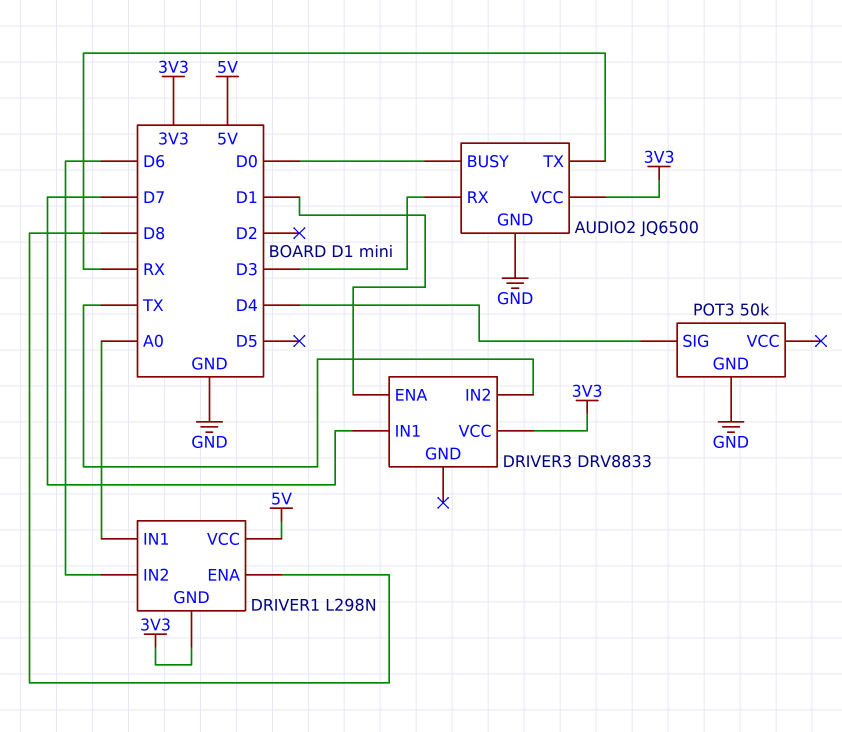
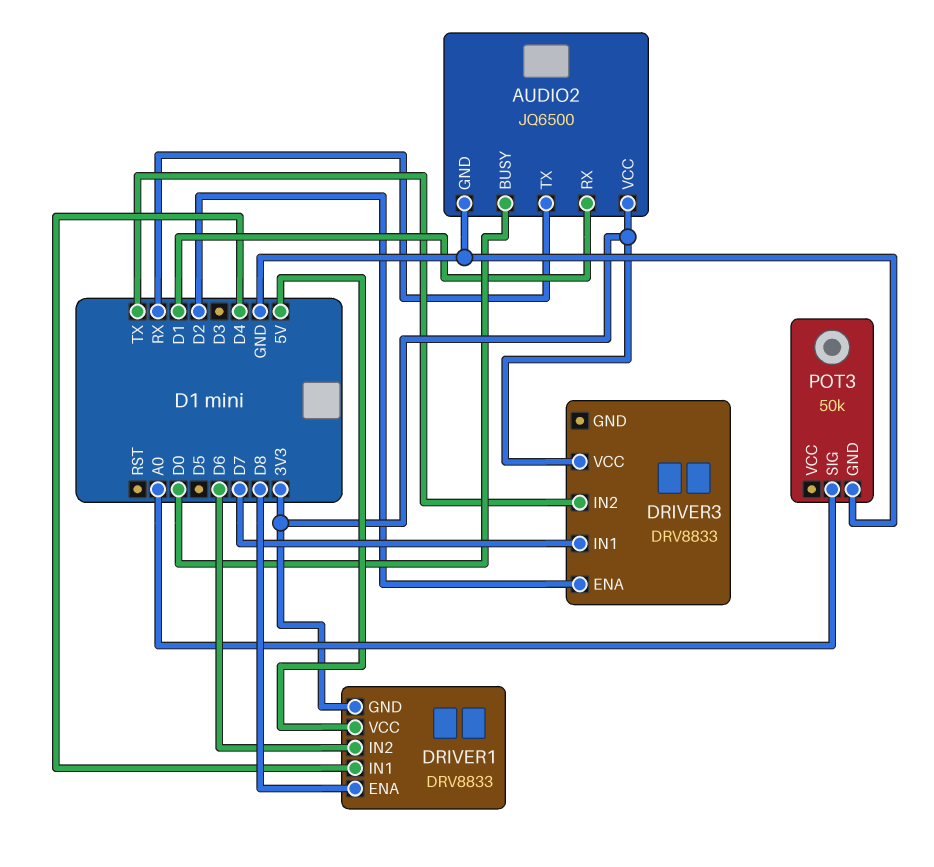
AUDIO2 pin RX: D3 -> D1
DRIVER1: L298N -> DRV8833
DRIVER1 pin IN1: A0 -> D4
DRIVER3 pin ENA: D1 -> D2
POT3 pin SIG: D4 -> A0

